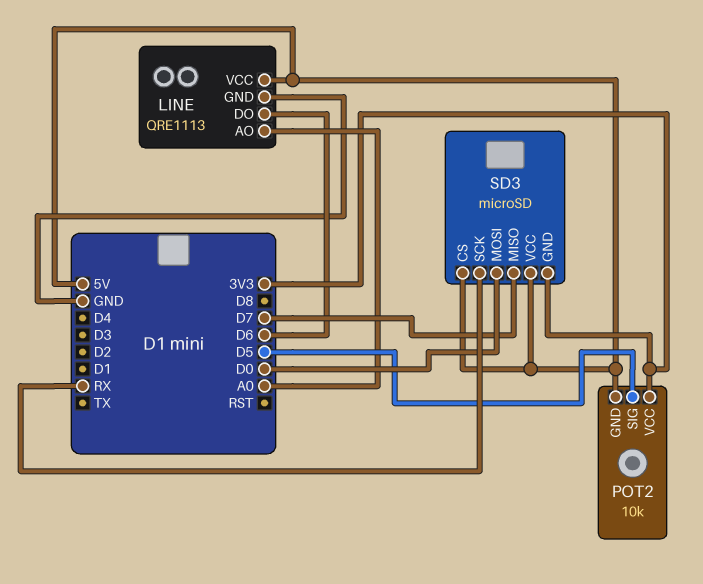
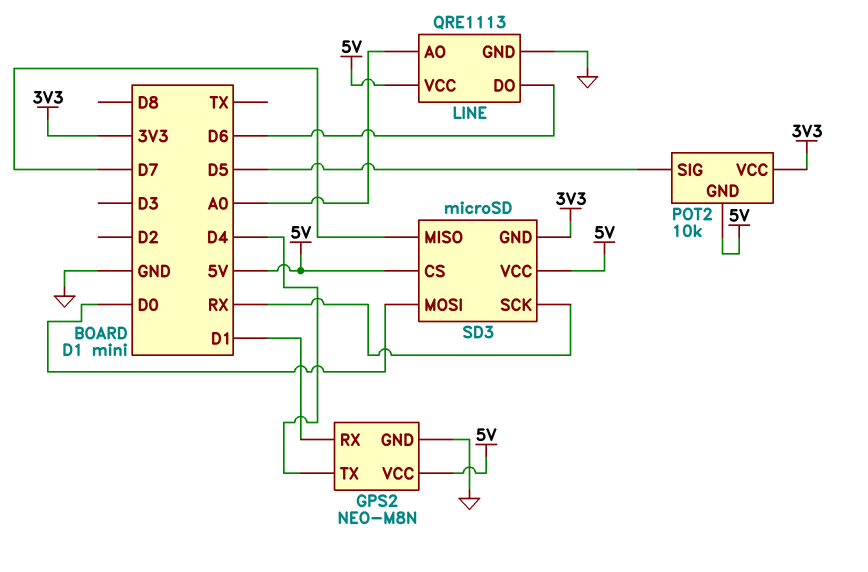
GPS2: none -> NEO-M8N
GPS2 pin GND: none -> GND
GPS2 pin RX: none -> D1
GPS2 pin TX: none -> D4
GPS2 pin VCC: none -> 5V

